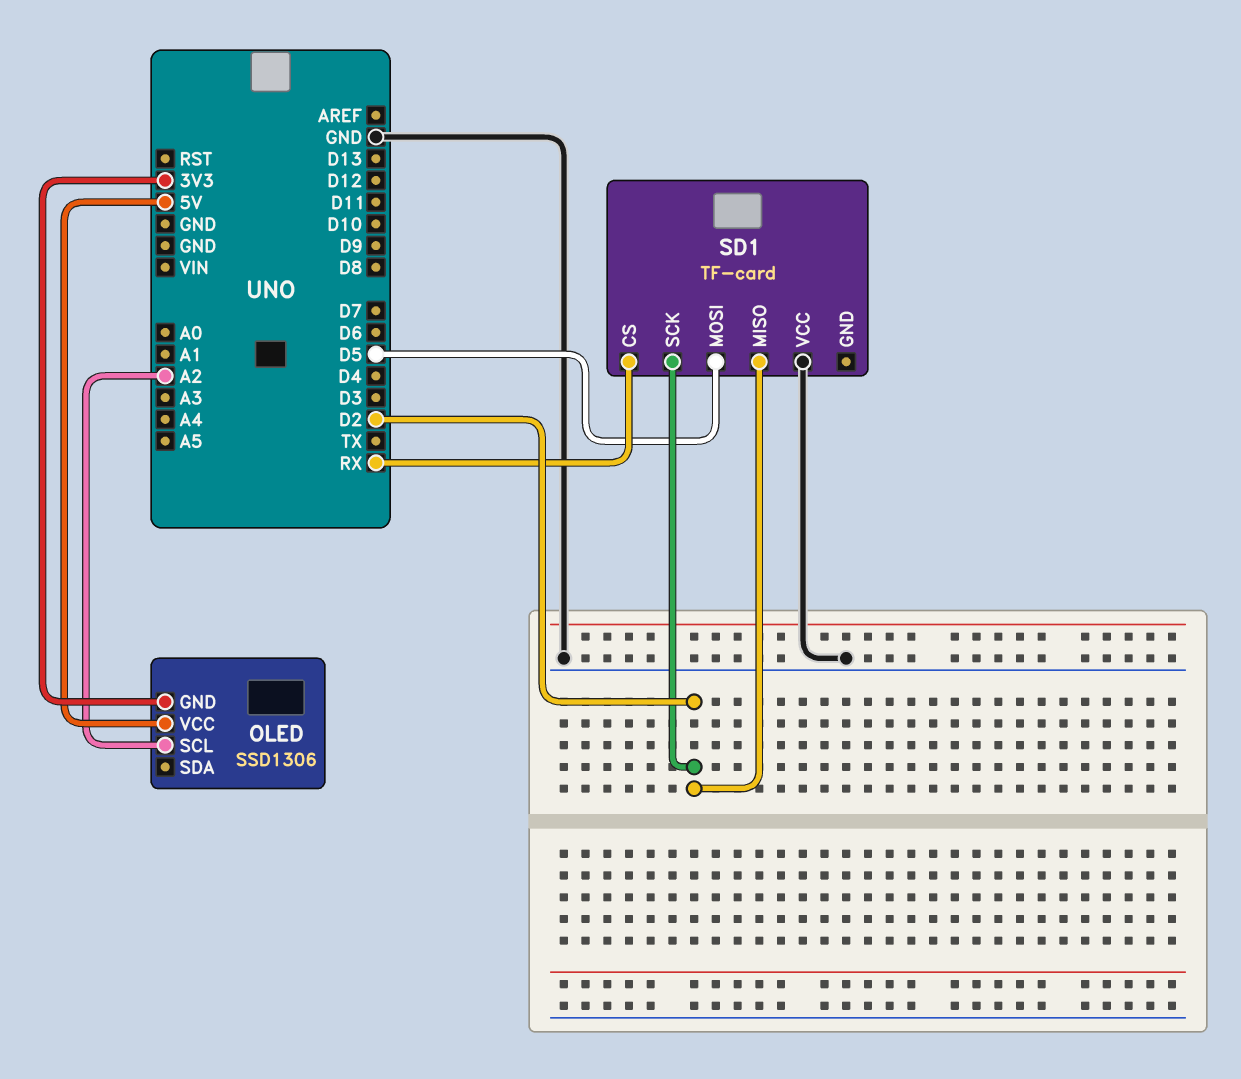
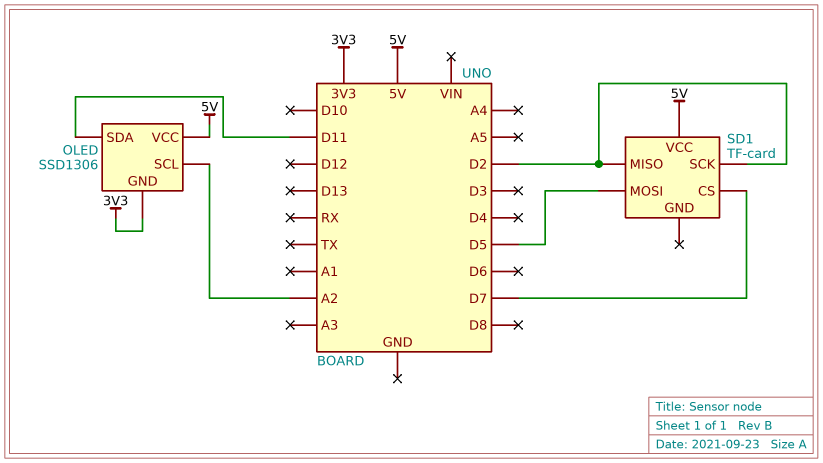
OLED pin SDA: none -> D11
SD1 pin CS: RX -> D7
SD1 pin VCC: GND -> 5V

